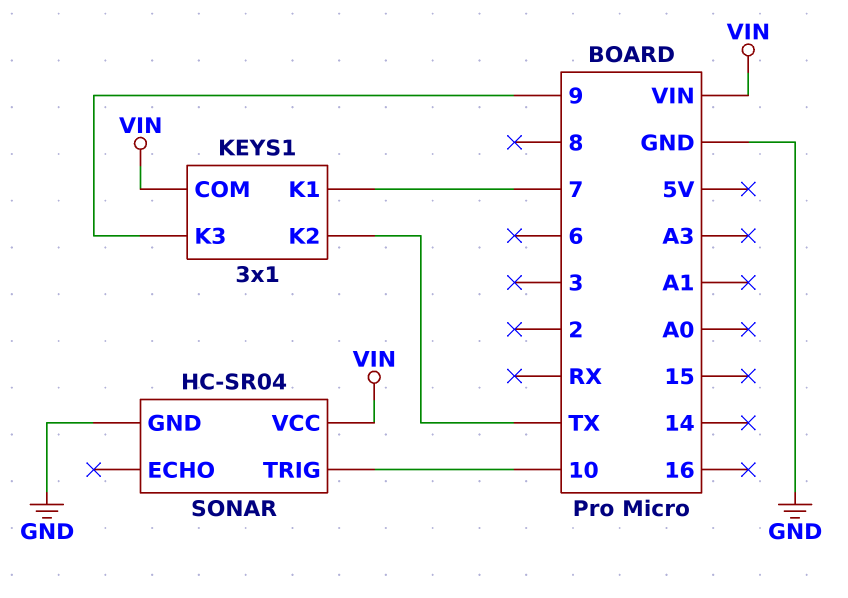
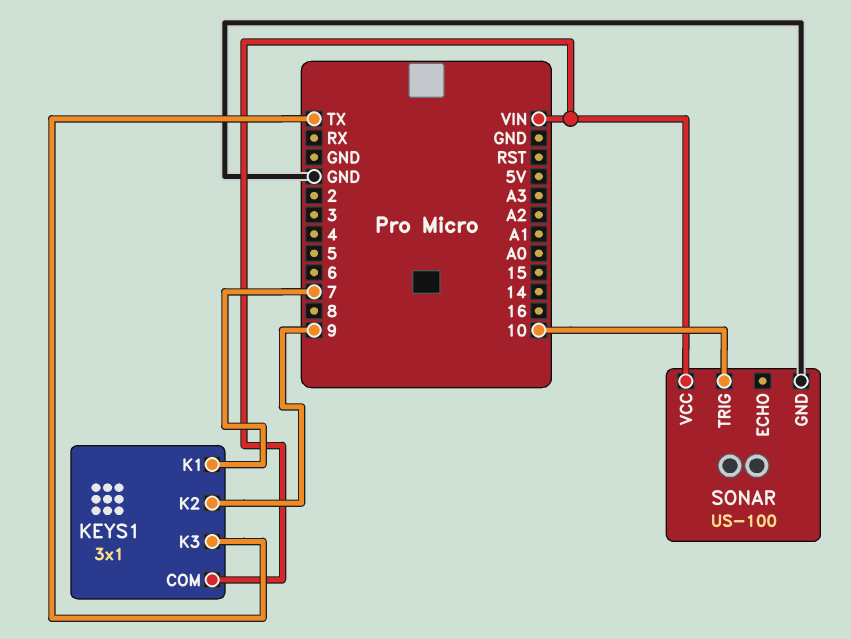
KEYS1 pin K2: TX -> 9
KEYS1 pin K3: 9 -> TX
SONAR: HC-SR04 -> US-100

